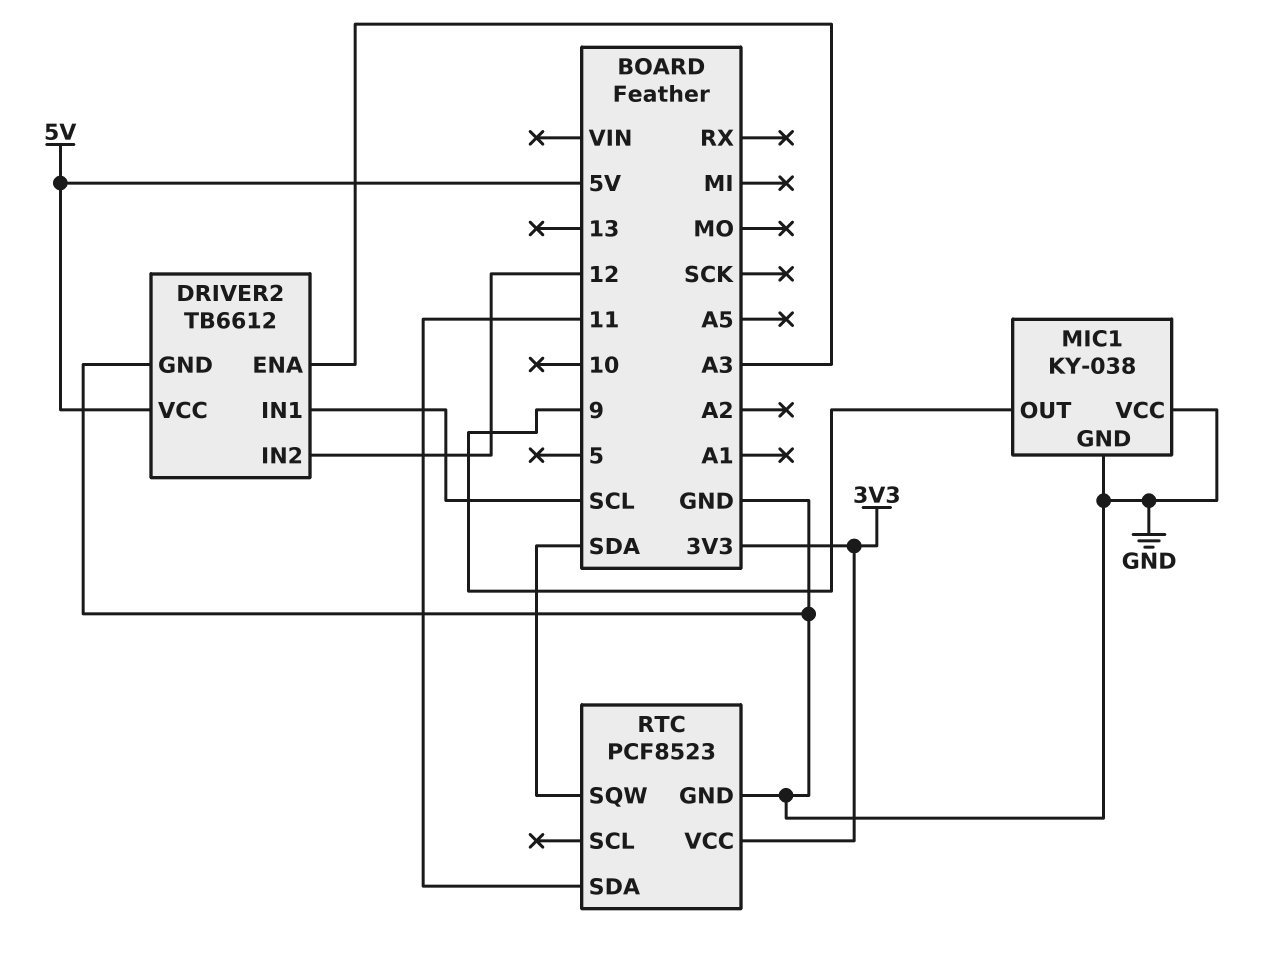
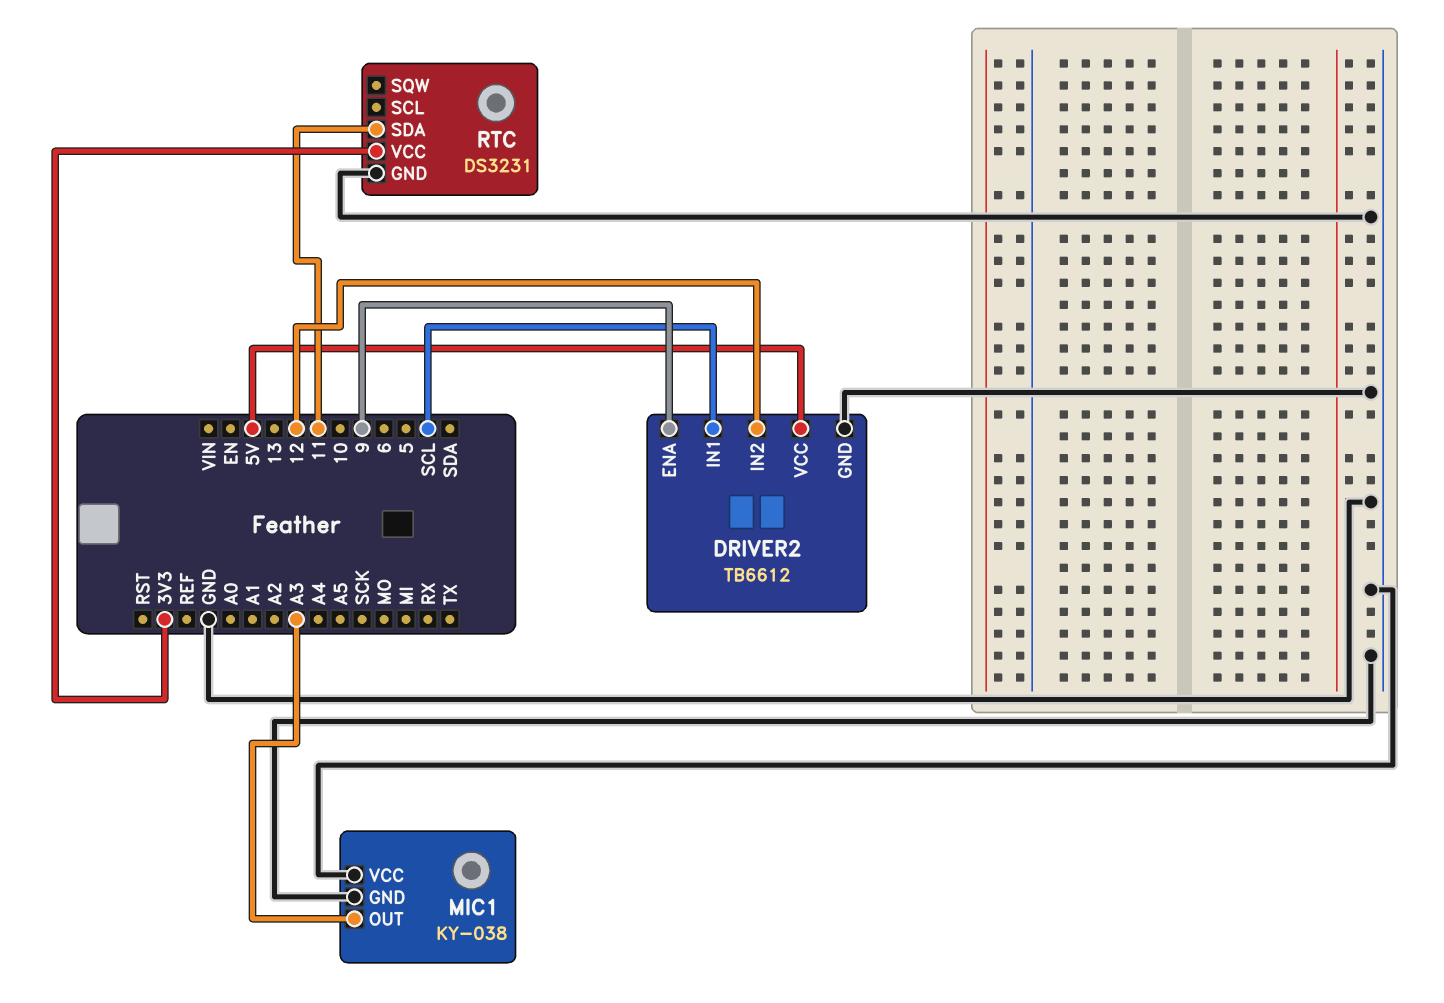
DRIVER2 pin ENA: A3 -> 9
MIC1 pin OUT: 9 -> A3
RTC: PCF8523 -> DS3231
RTC pin SQW: SDA -> none

